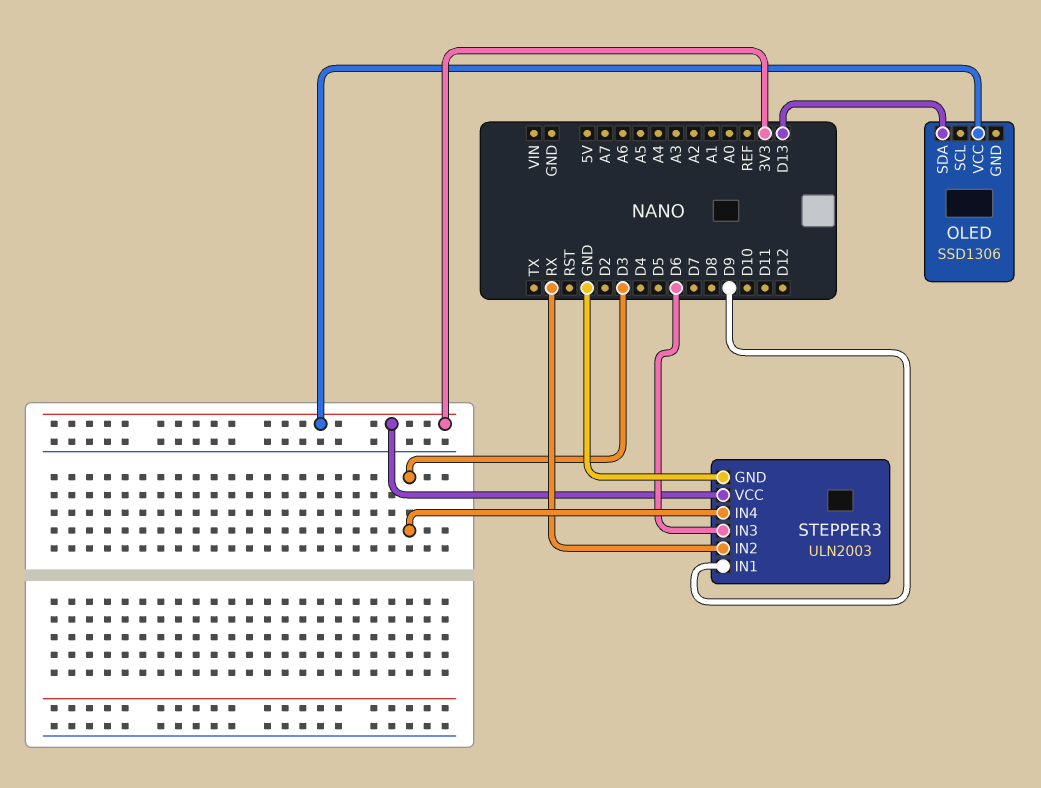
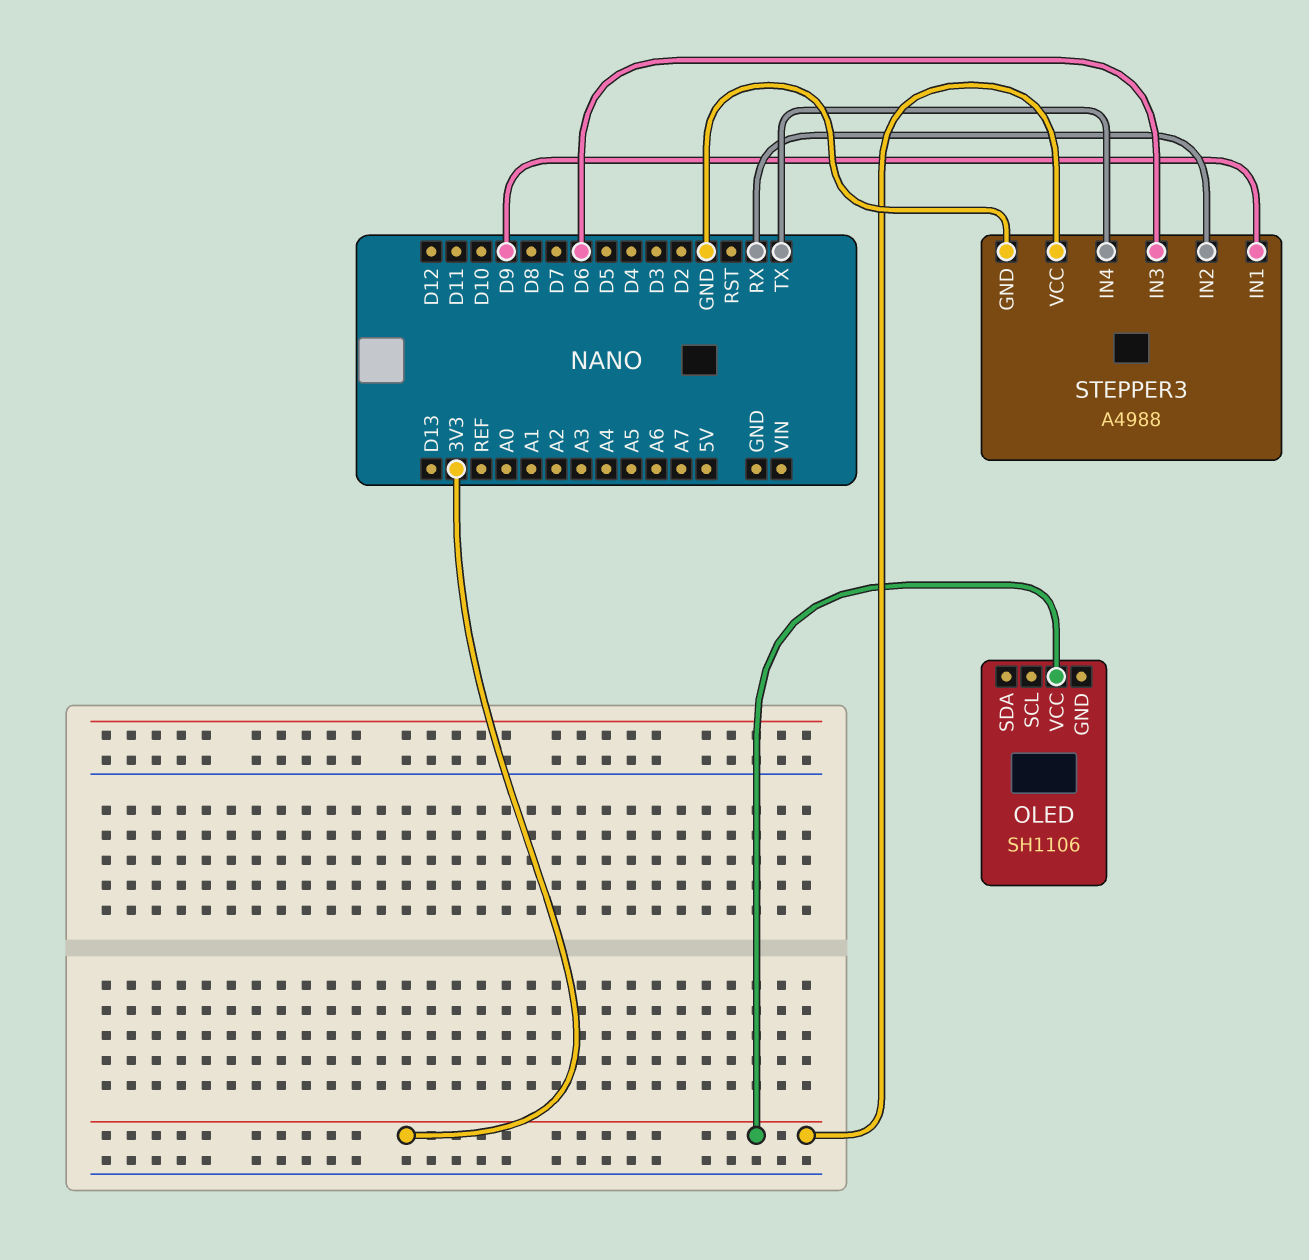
OLED: SSD1306 -> SH1106
OLED pin SDA: D13 -> none
STEPPER3: ULN2003 -> A4988
STEPPER3 pin IN4: D3 -> TX

